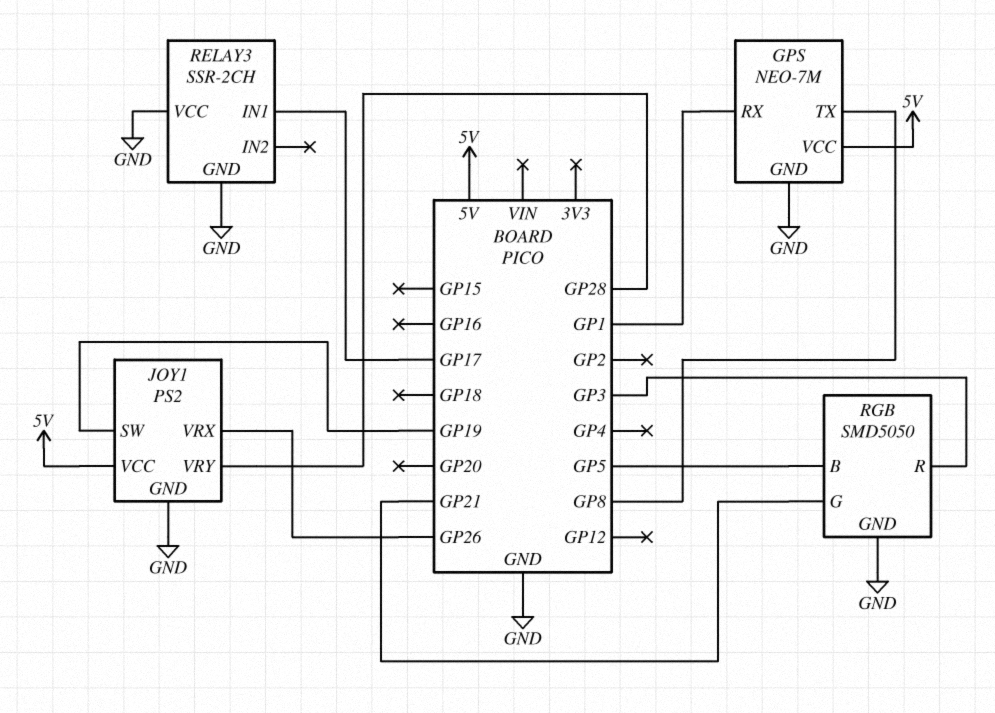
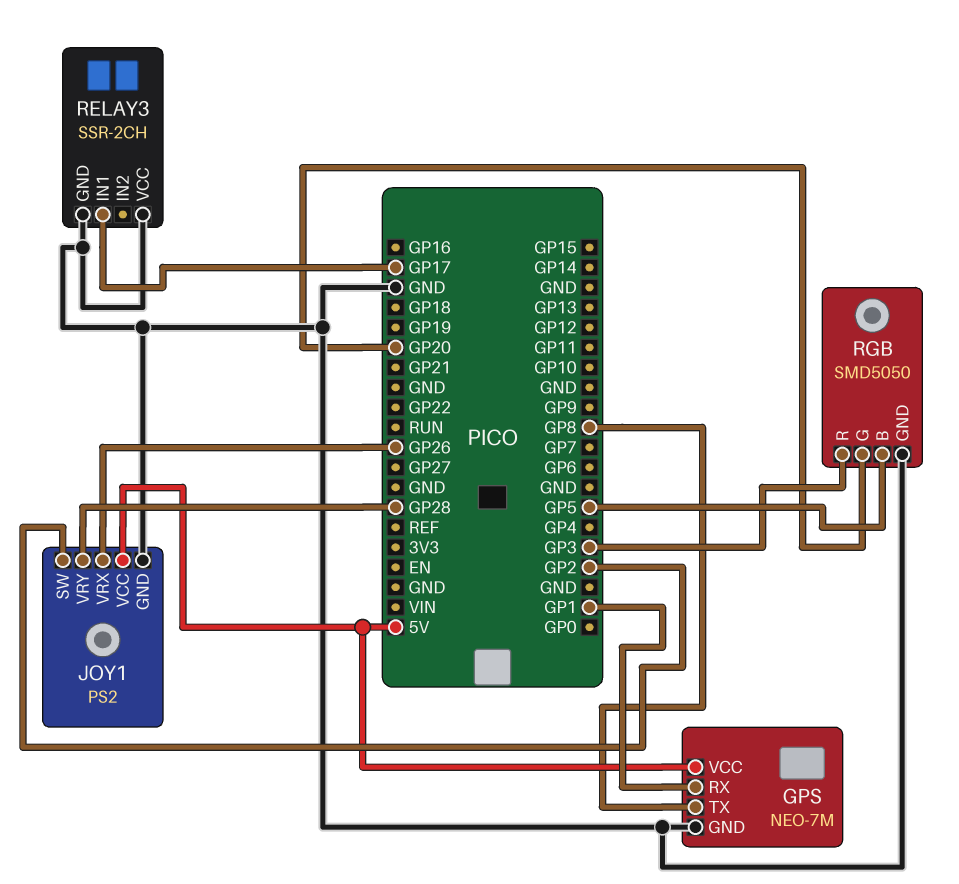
JOY1 pin SW: GP19 -> GP2
RGB pin G: GP21 -> GP20

